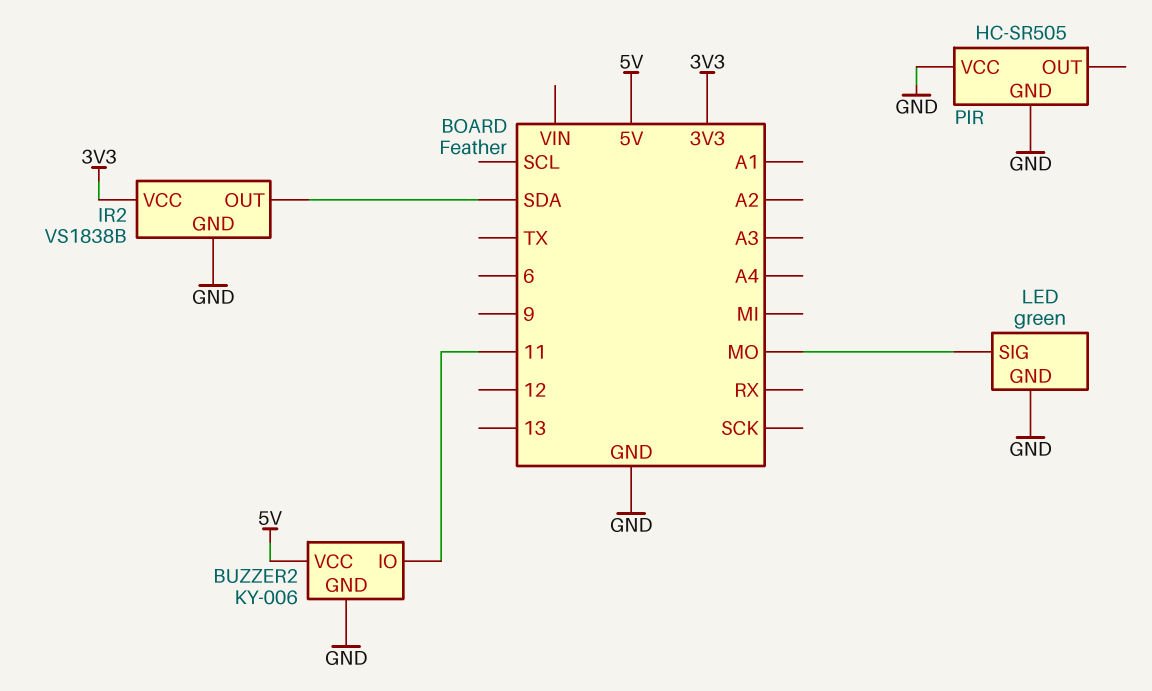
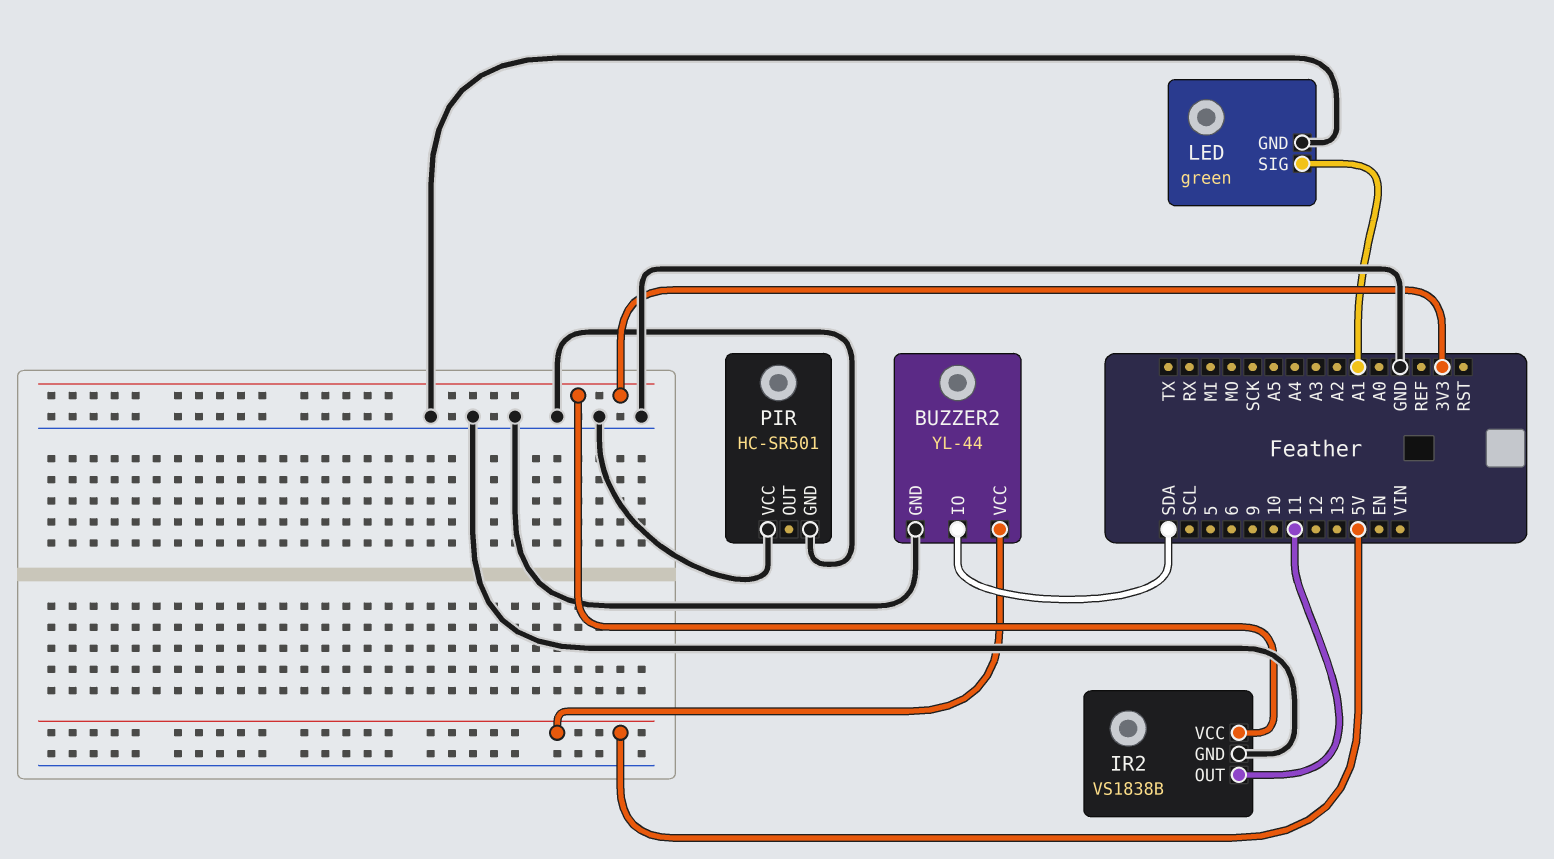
BUZZER2: KY-006 -> YL-44
BUZZER2 pin IO: 11 -> SDA
IR2 pin OUT: SDA -> 11
LED pin SIG: MO -> A1
PIR: HC-SR505 -> HC-SR501

